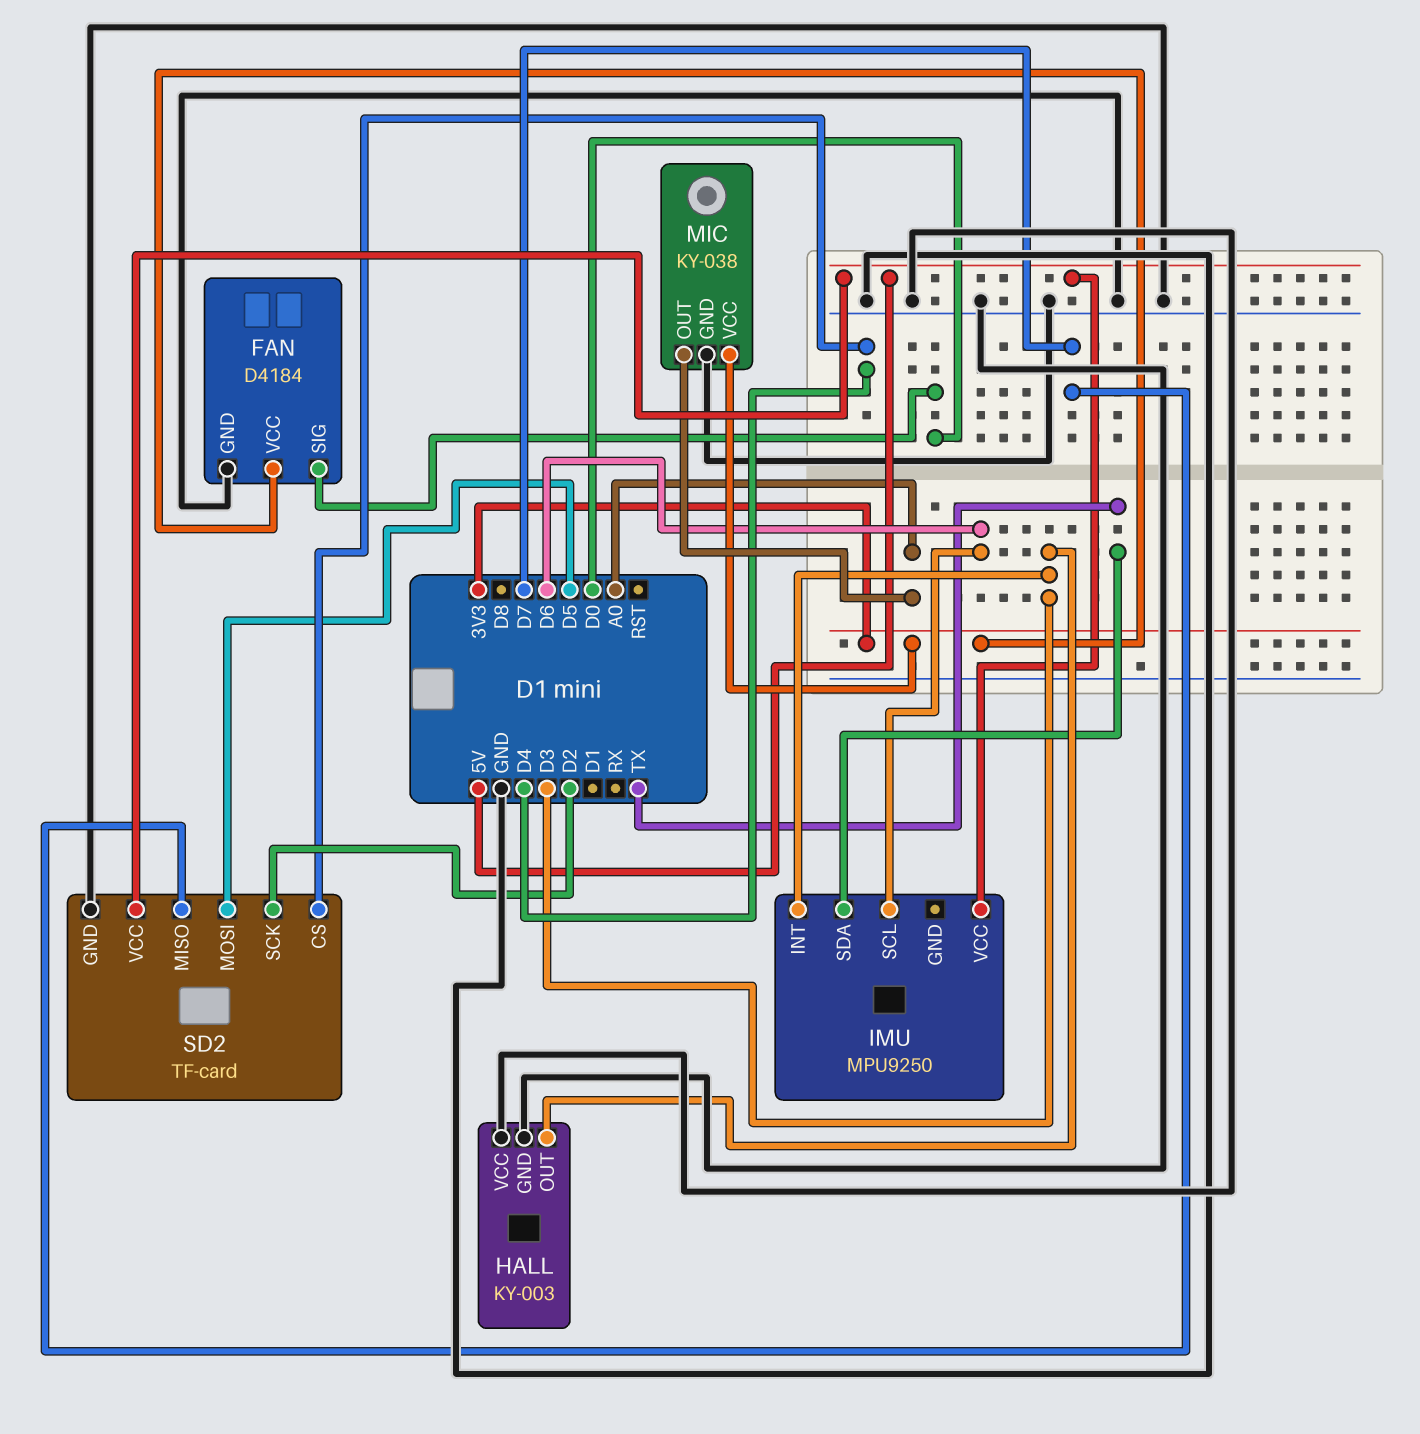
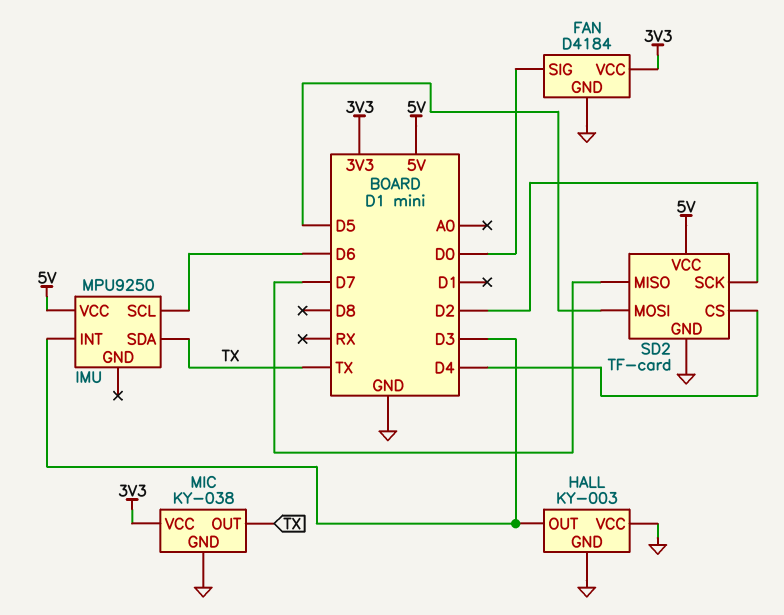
MIC pin OUT: A0 -> TX

